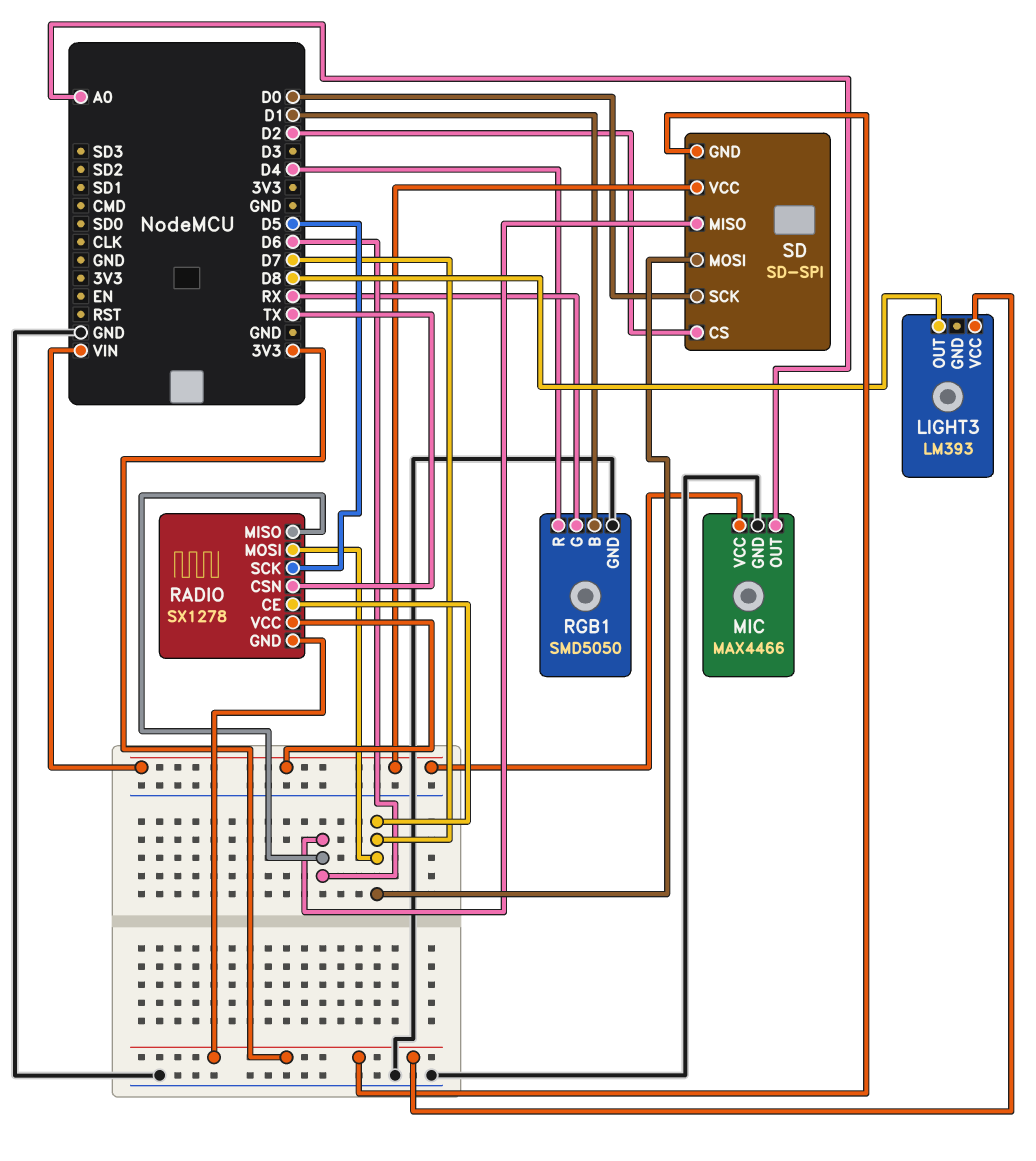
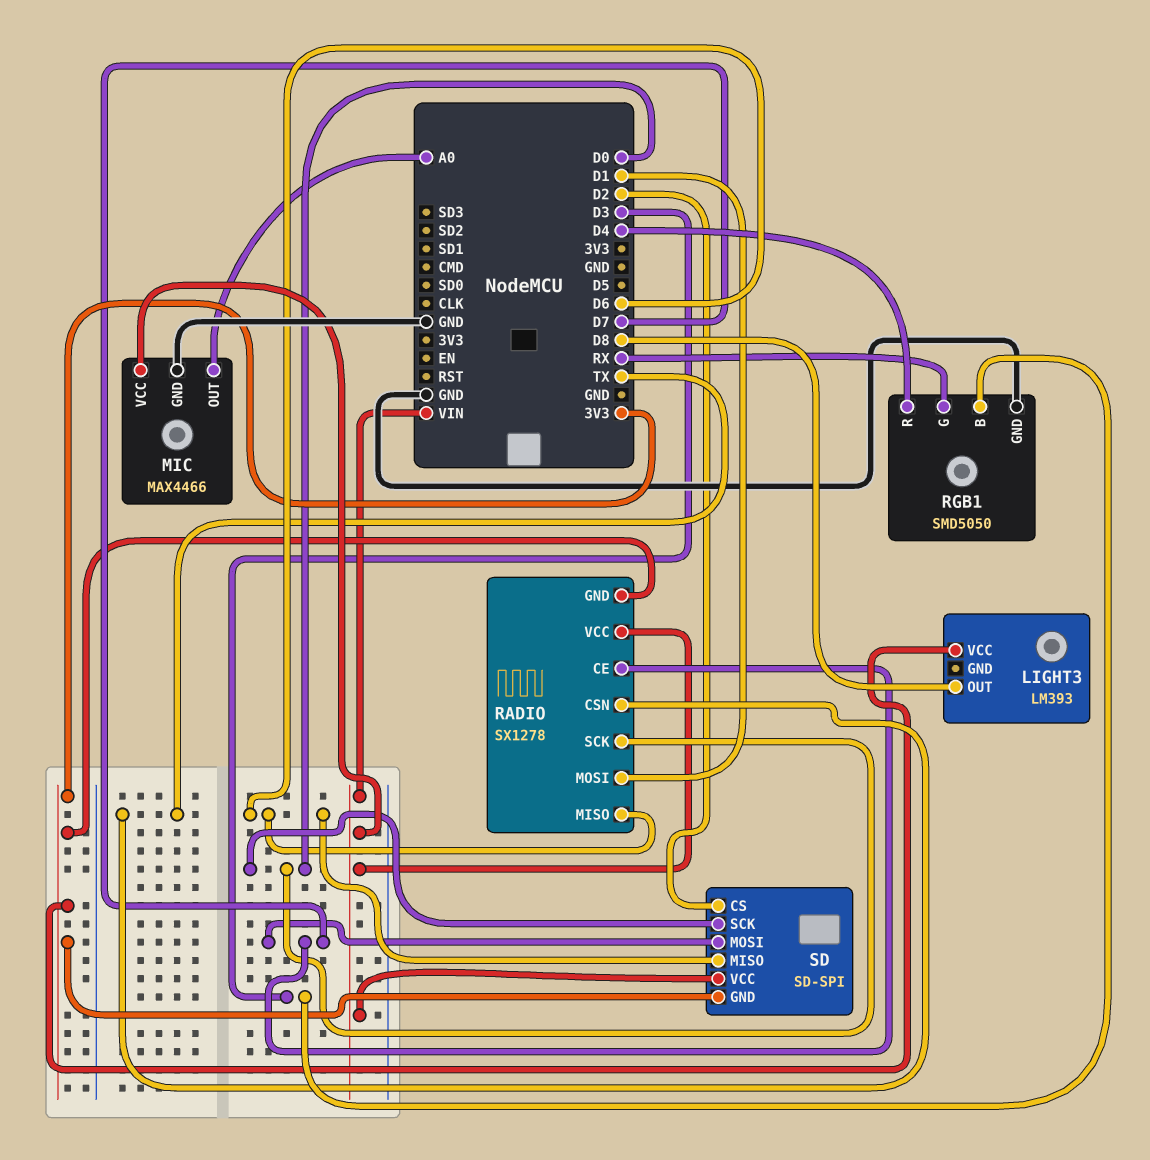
RADIO pin MOSI: D7 -> D1
RADIO pin SCK: D5 -> D0
RGB1 pin B: D1 -> D3

